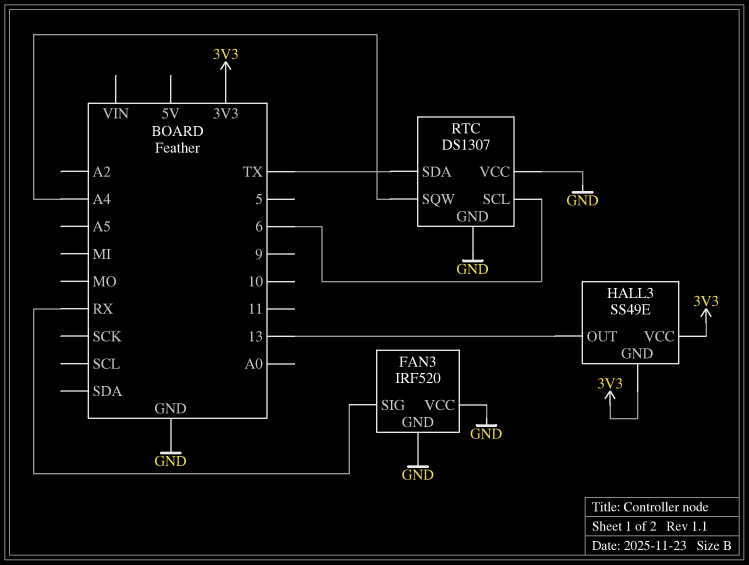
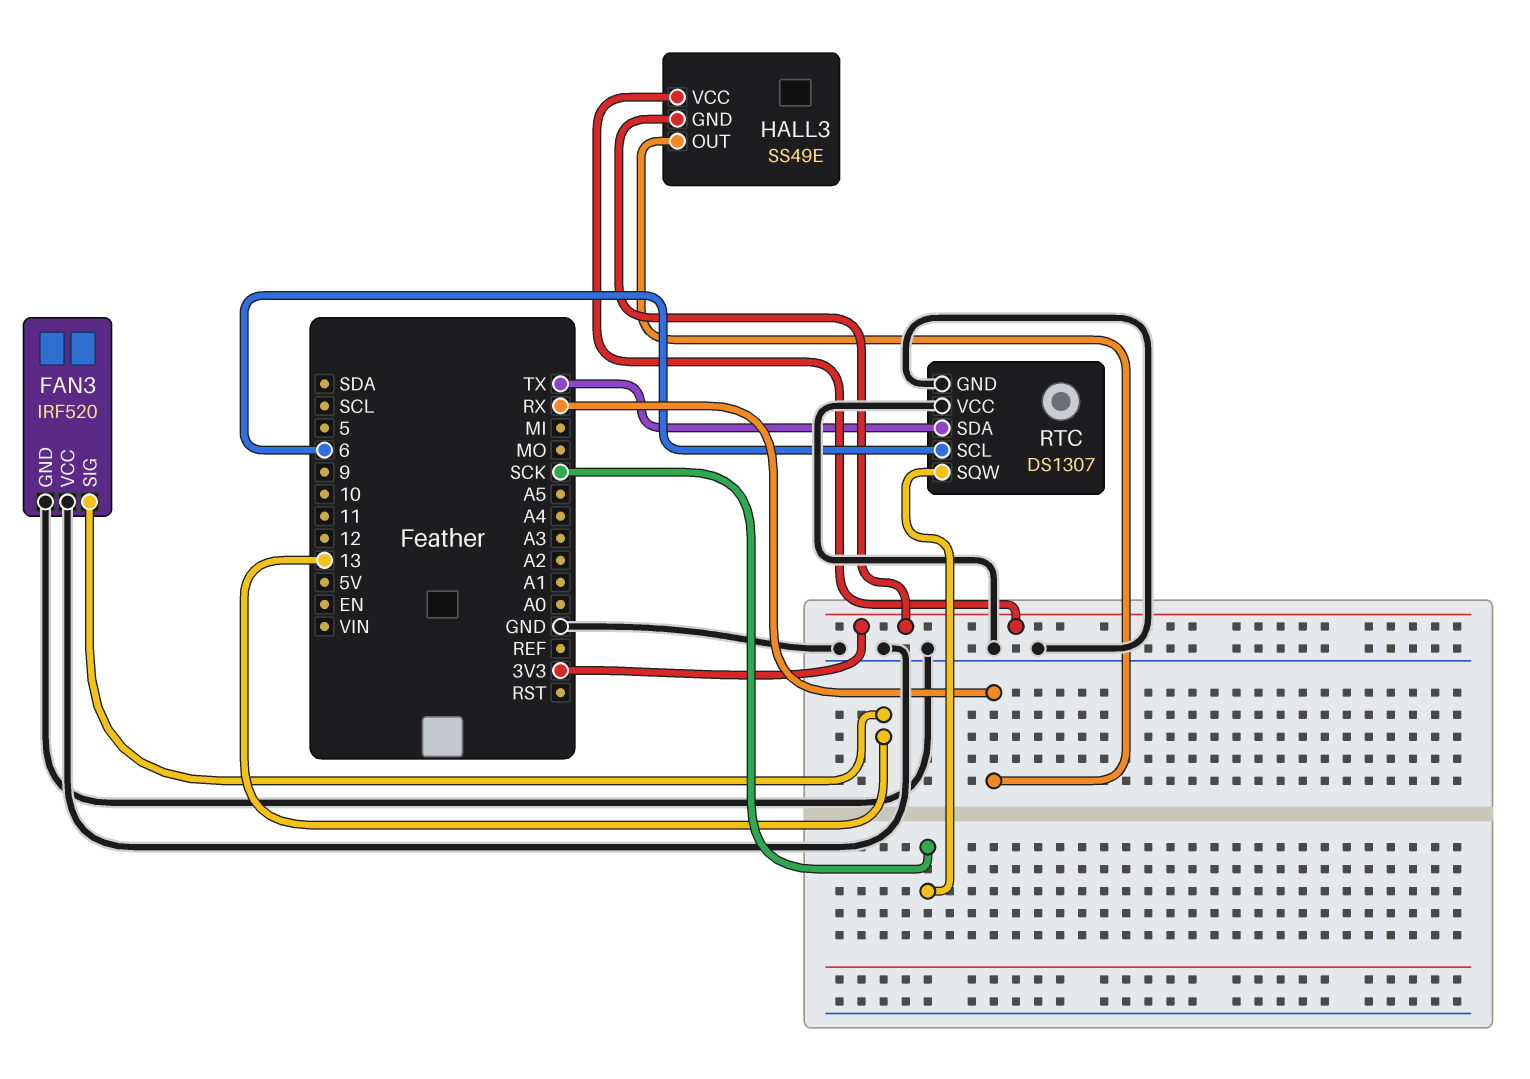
FAN3 pin SIG: RX -> 13
HALL3 pin OUT: 13 -> RX
RTC pin SQW: A4 -> SCK

